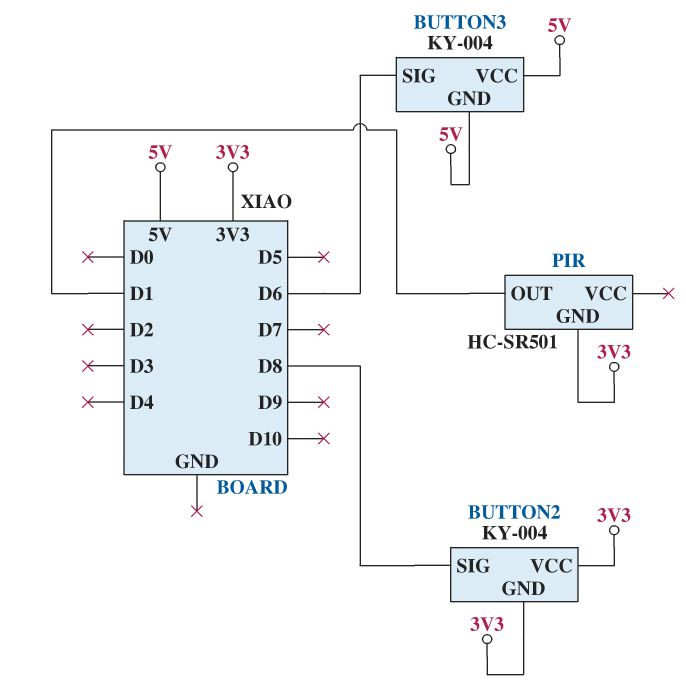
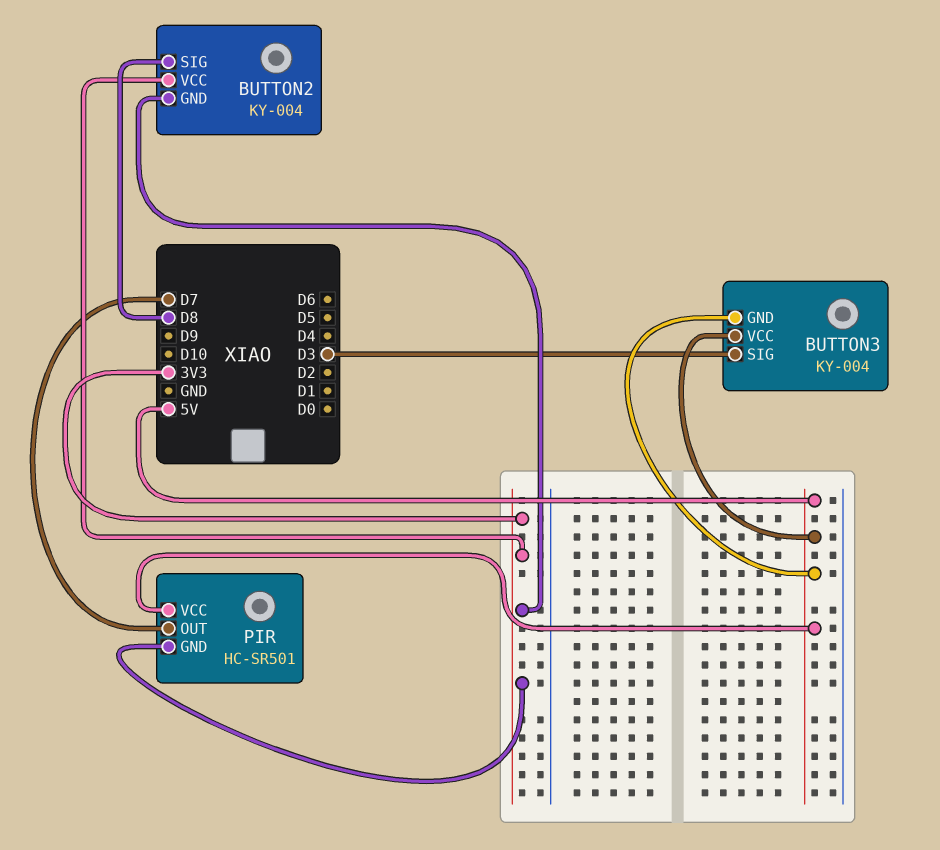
BUTTON3 pin SIG: D6 -> D3
PIR pin OUT: D1 -> D7
PIR pin VCC: none -> 5V

